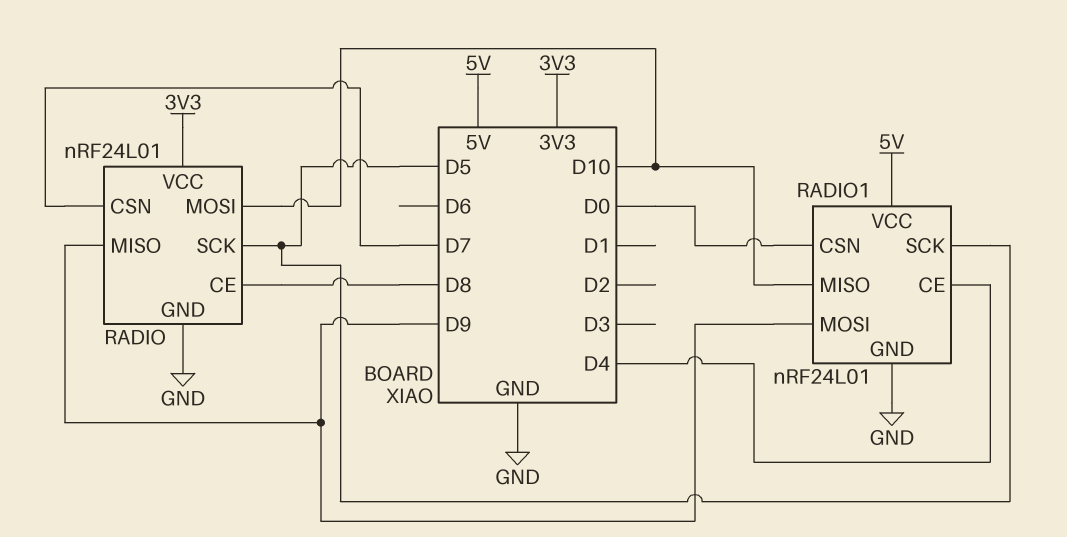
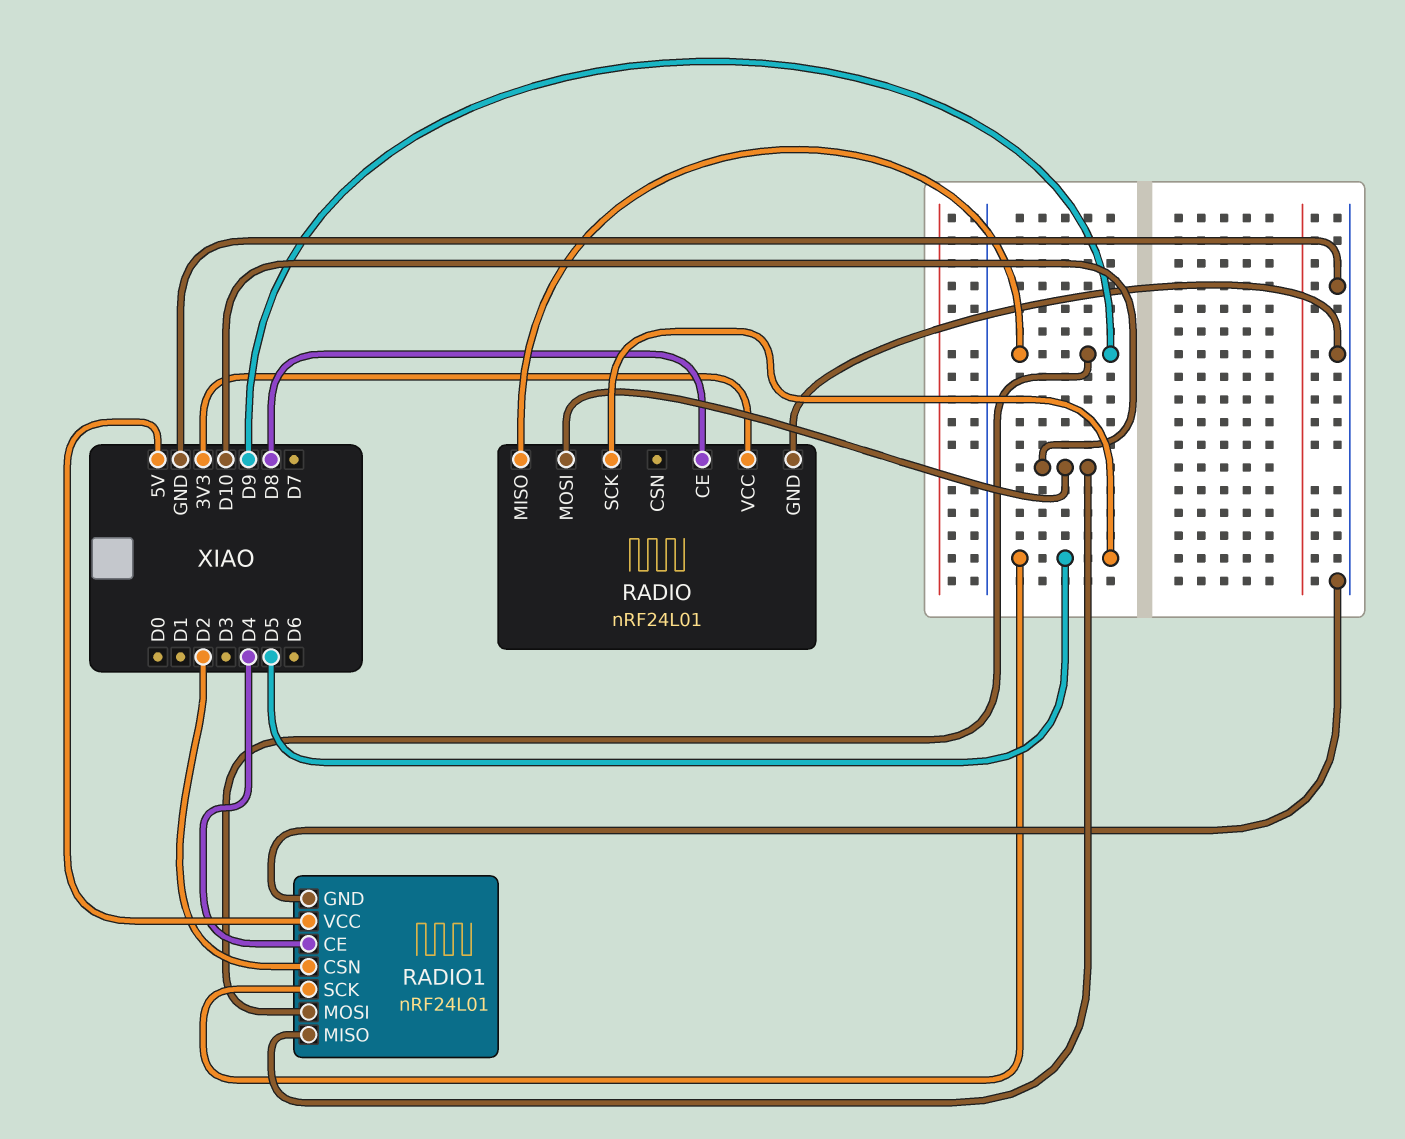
RADIO pin CSN: D7 -> none
RADIO1 pin CSN: D0 -> D2

